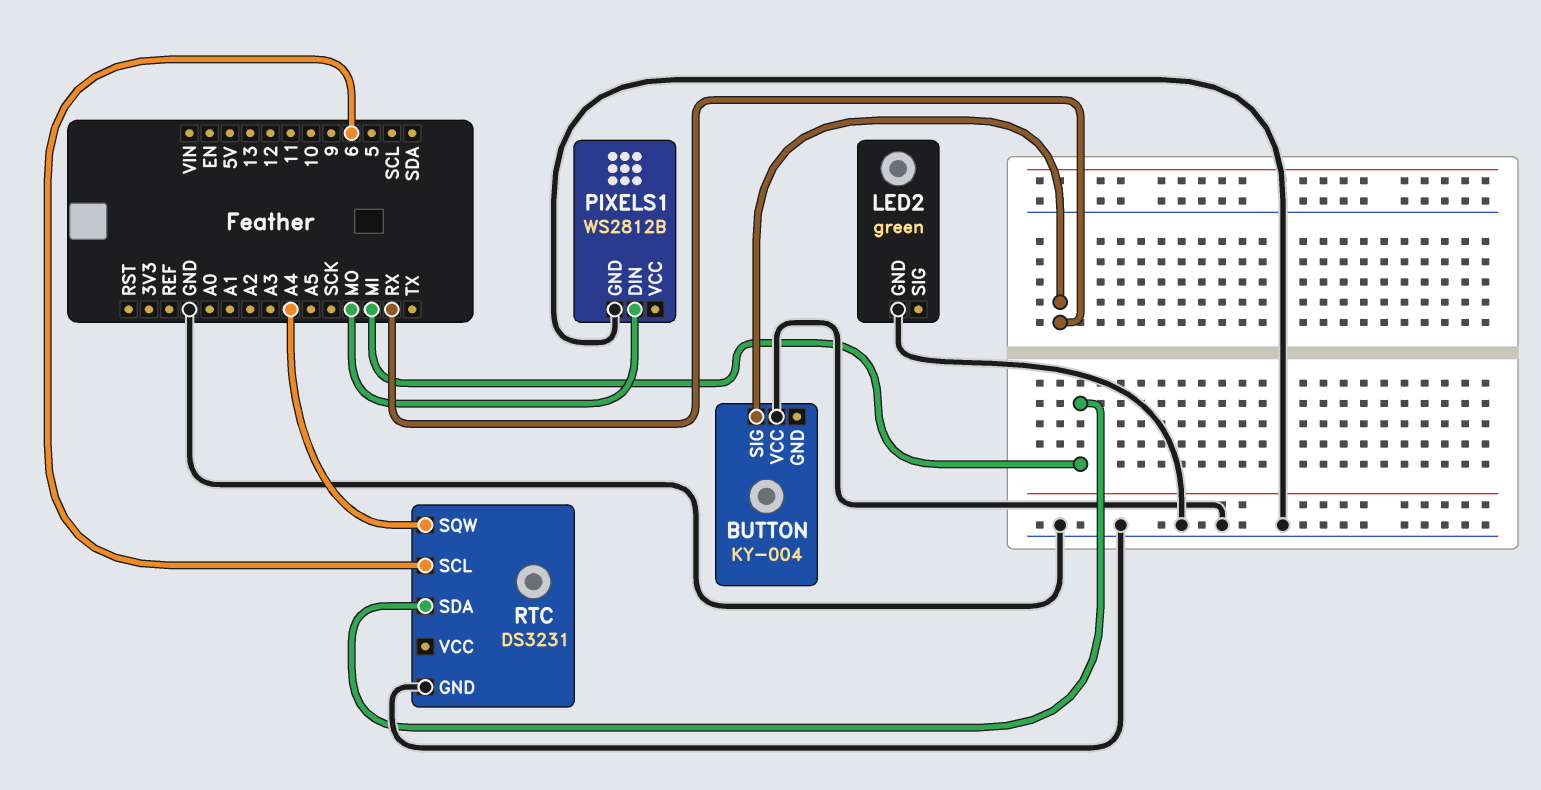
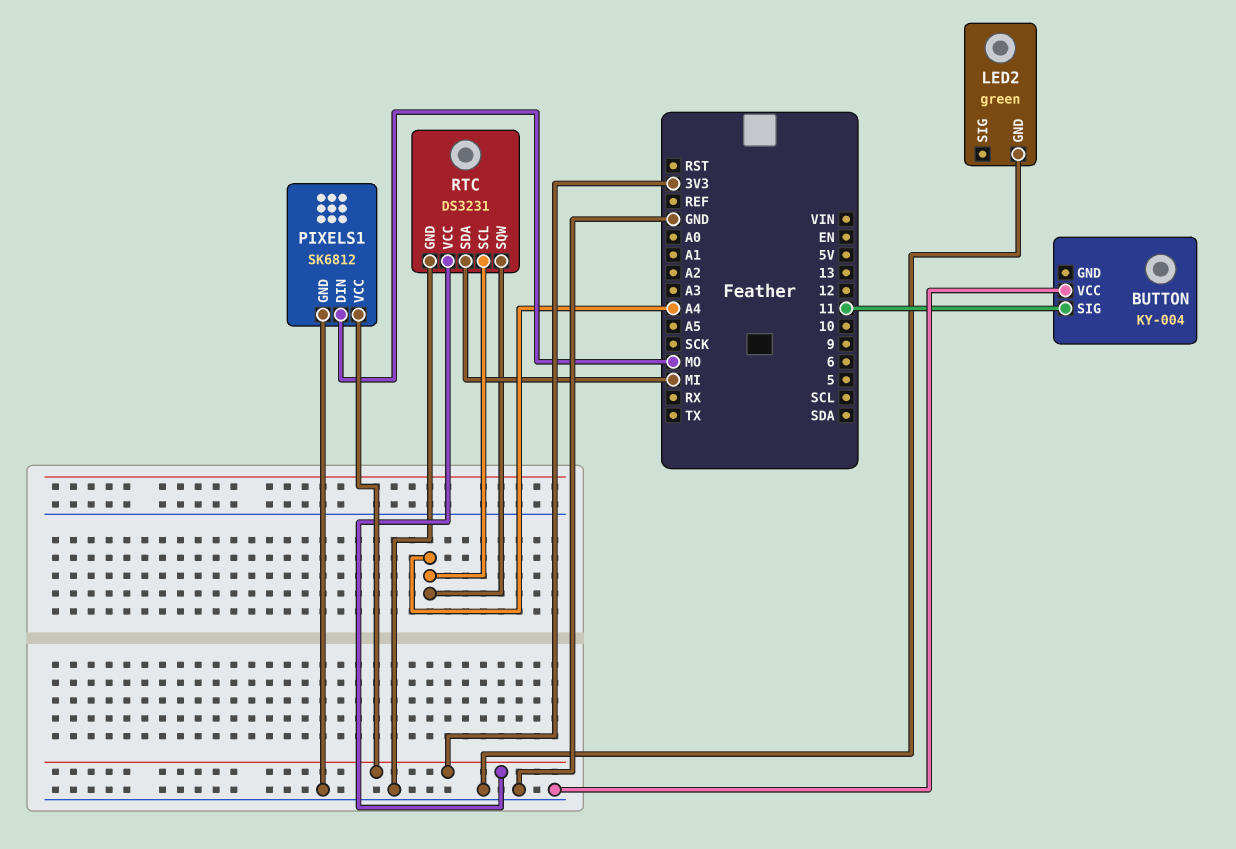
BUTTON pin SIG: RX -> 11
PIXELS1: WS2812B -> SK6812
PIXELS1 pin VCC: none -> 3V3
RTC pin SCL: 6 -> A4
RTC pin VCC: none -> 3V3

